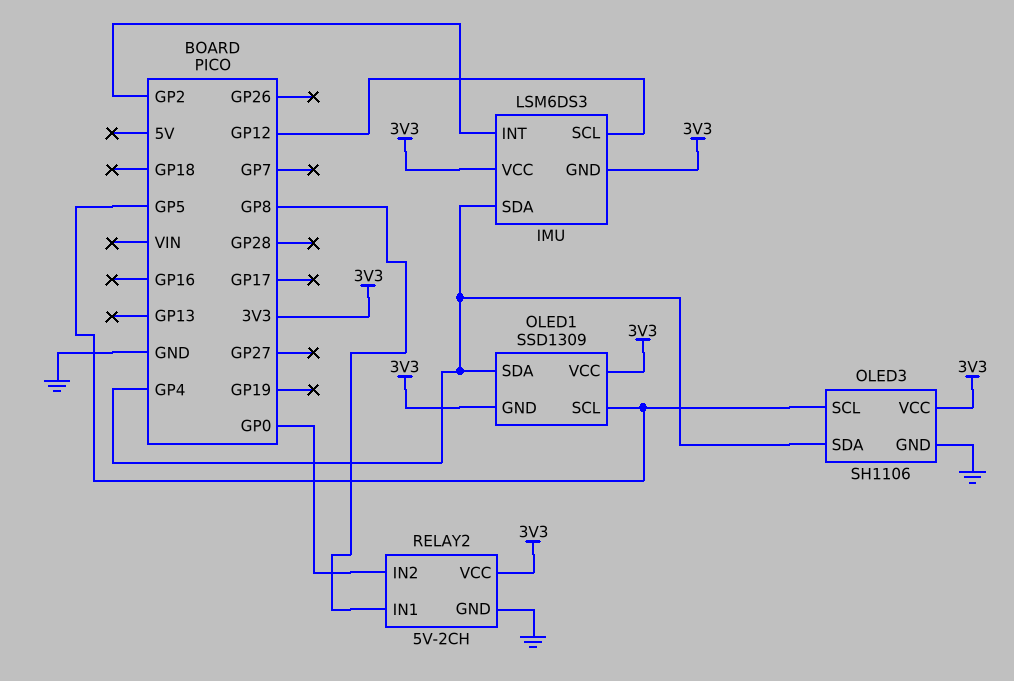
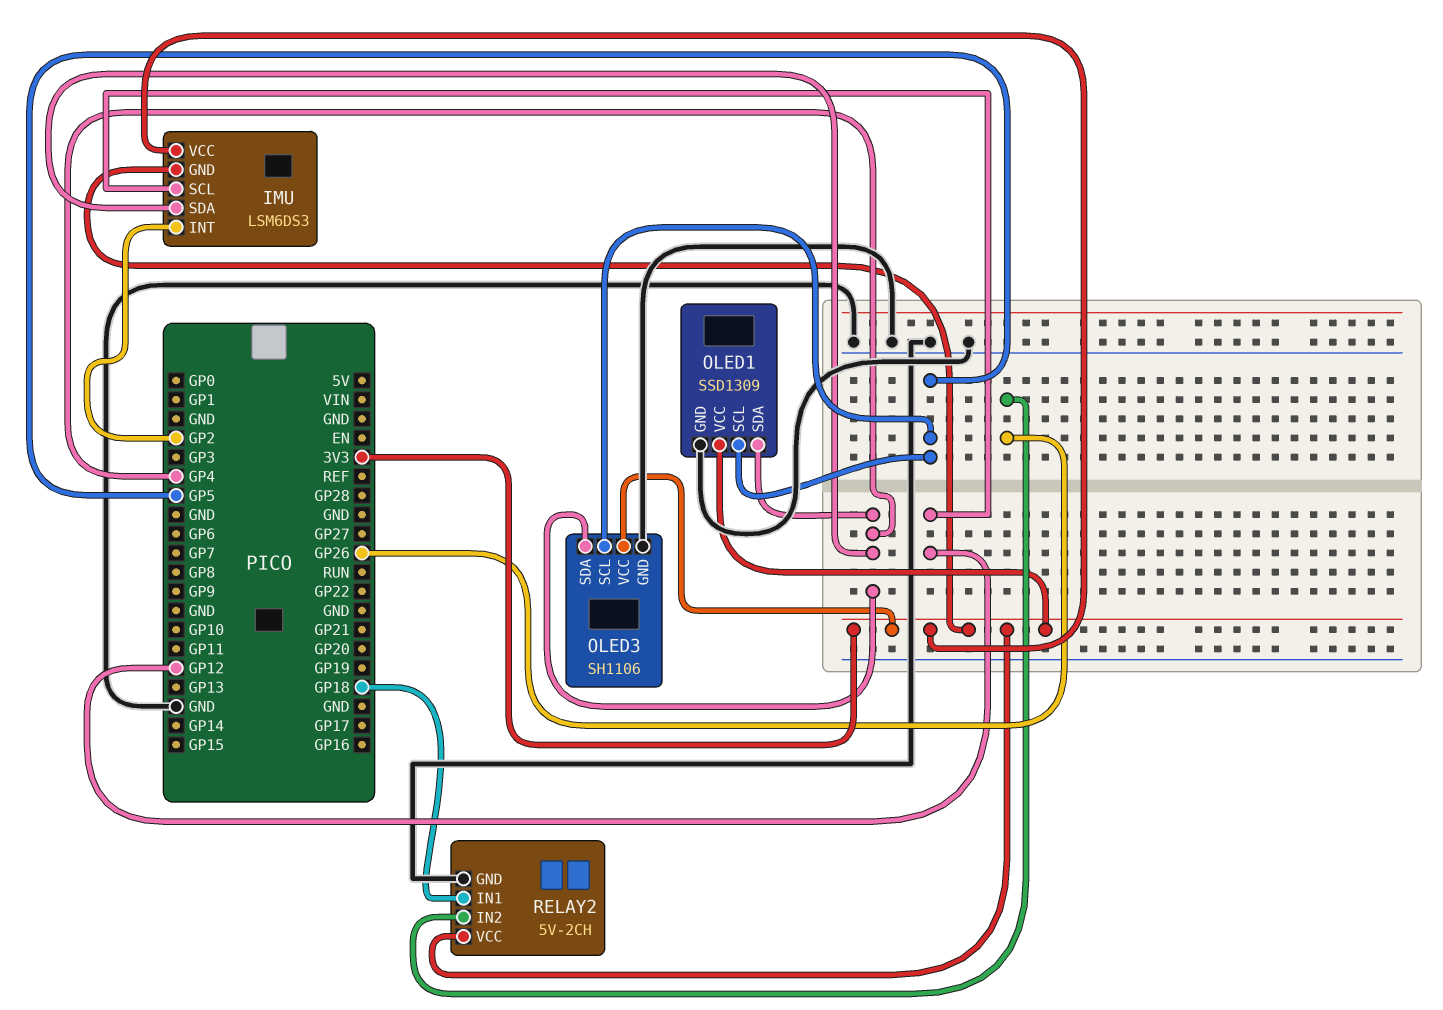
OLED1 pin GND: 3V3 -> GND
RELAY2 pin IN1: GP8 -> GP18
RELAY2 pin IN2: GP0 -> GP26

